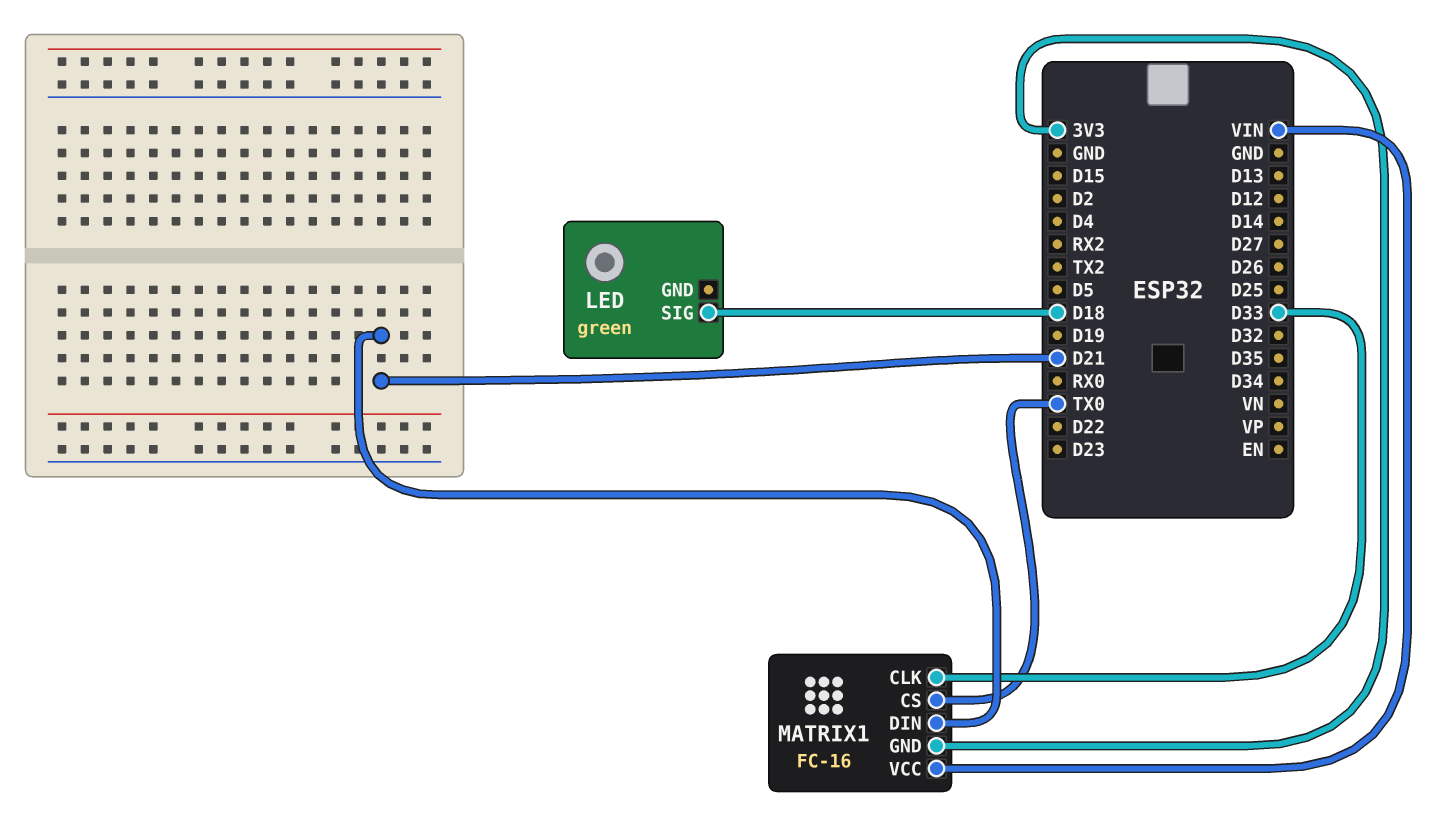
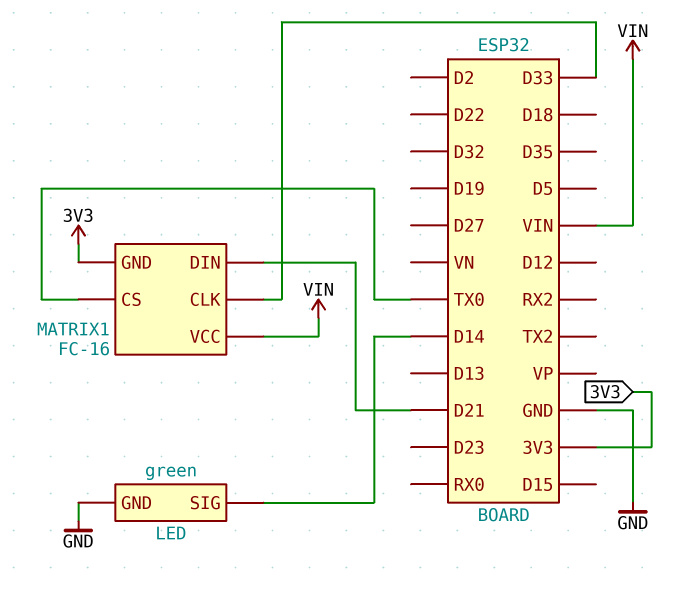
LED pin GND: none -> GND
LED pin SIG: D18 -> D14

